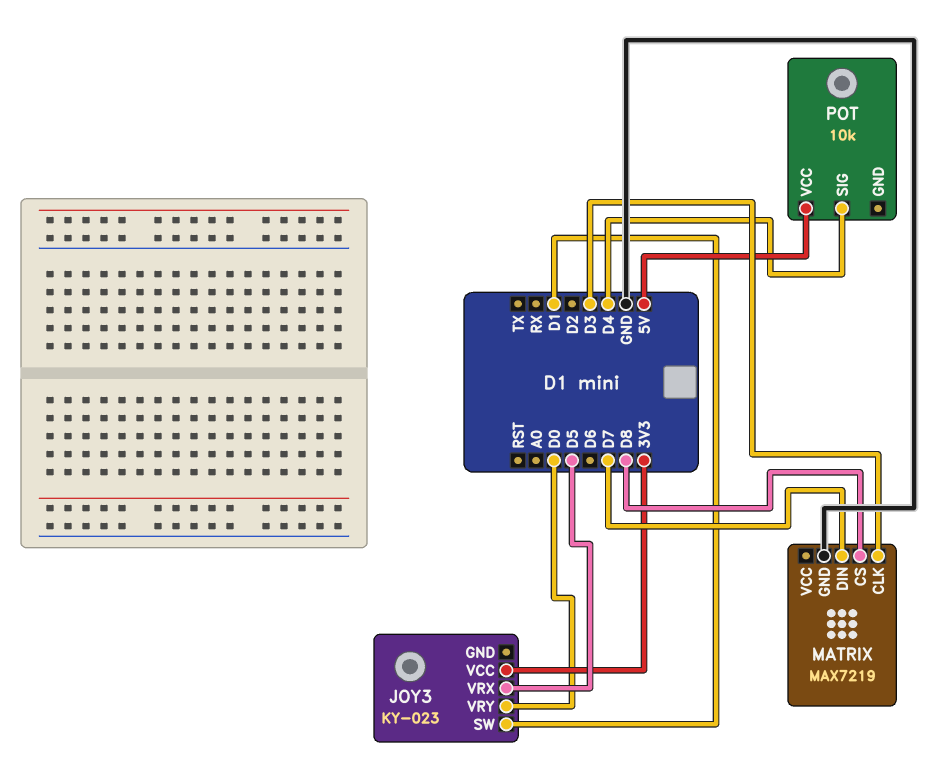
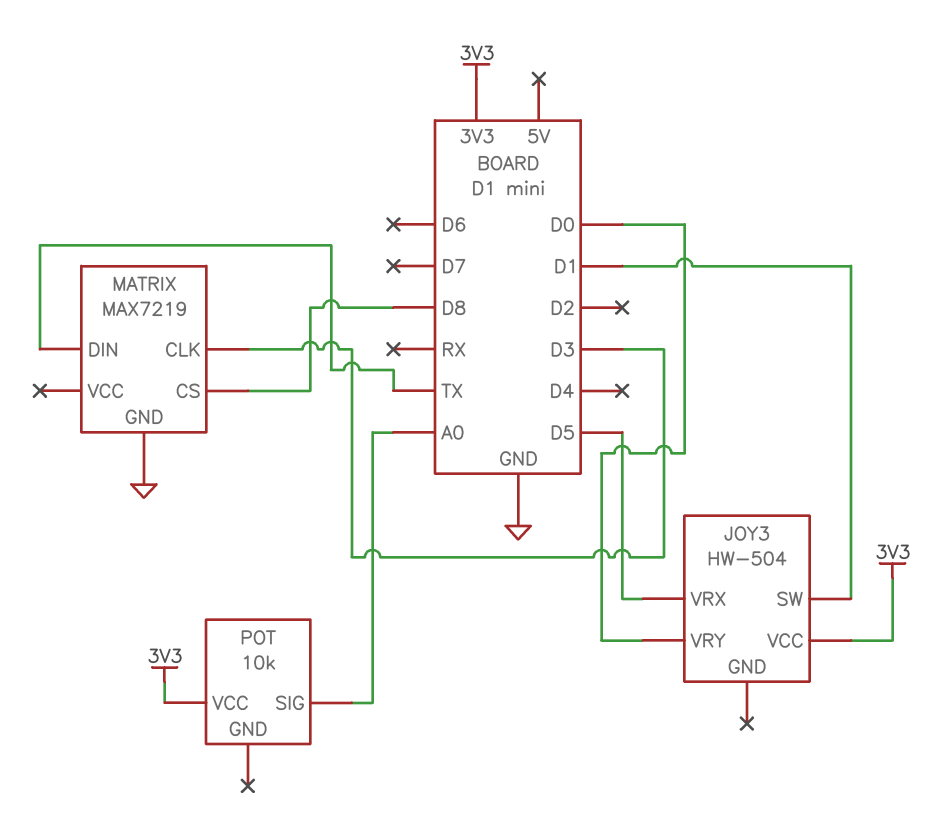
JOY3: KY-023 -> HW-504
MATRIX pin DIN: D7 -> TX
POT pin SIG: D4 -> A0
POT pin VCC: 5V -> 3V3

